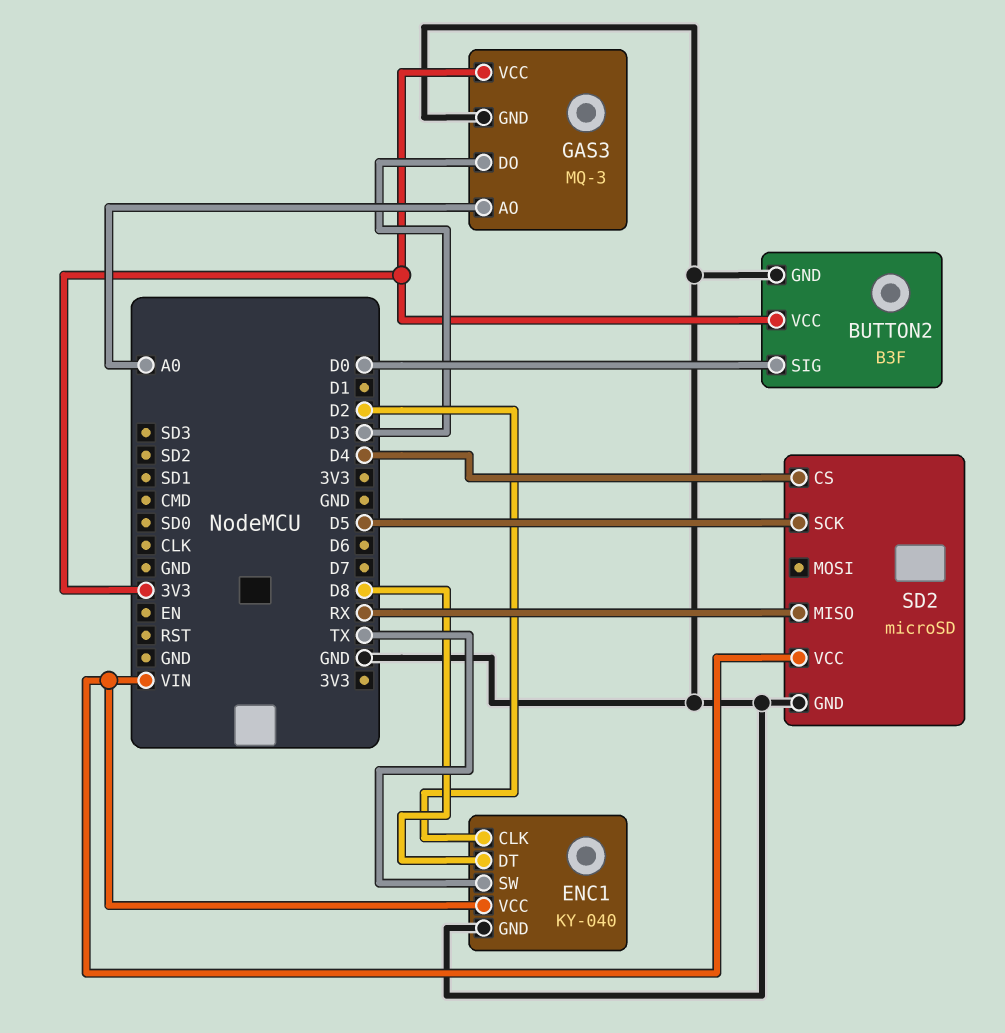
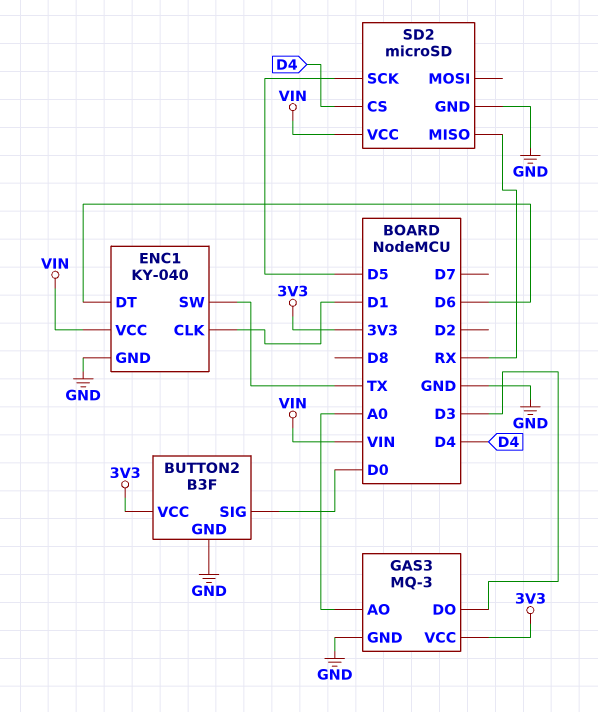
ENC1 pin CLK: D2 -> D1
ENC1 pin DT: D8 -> D6

